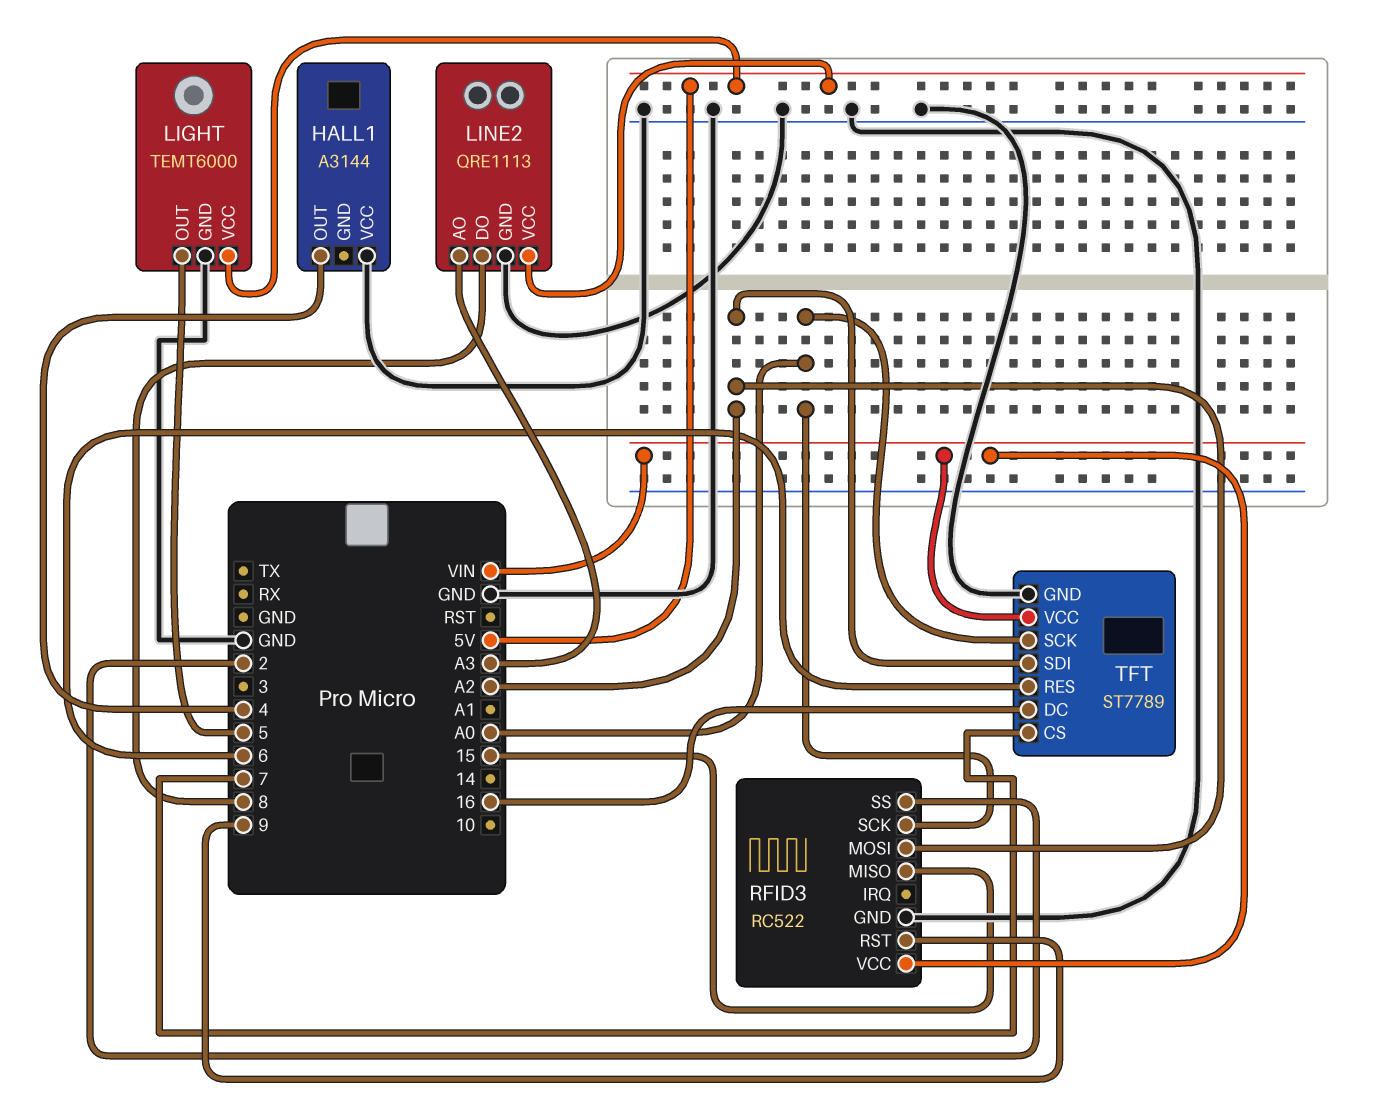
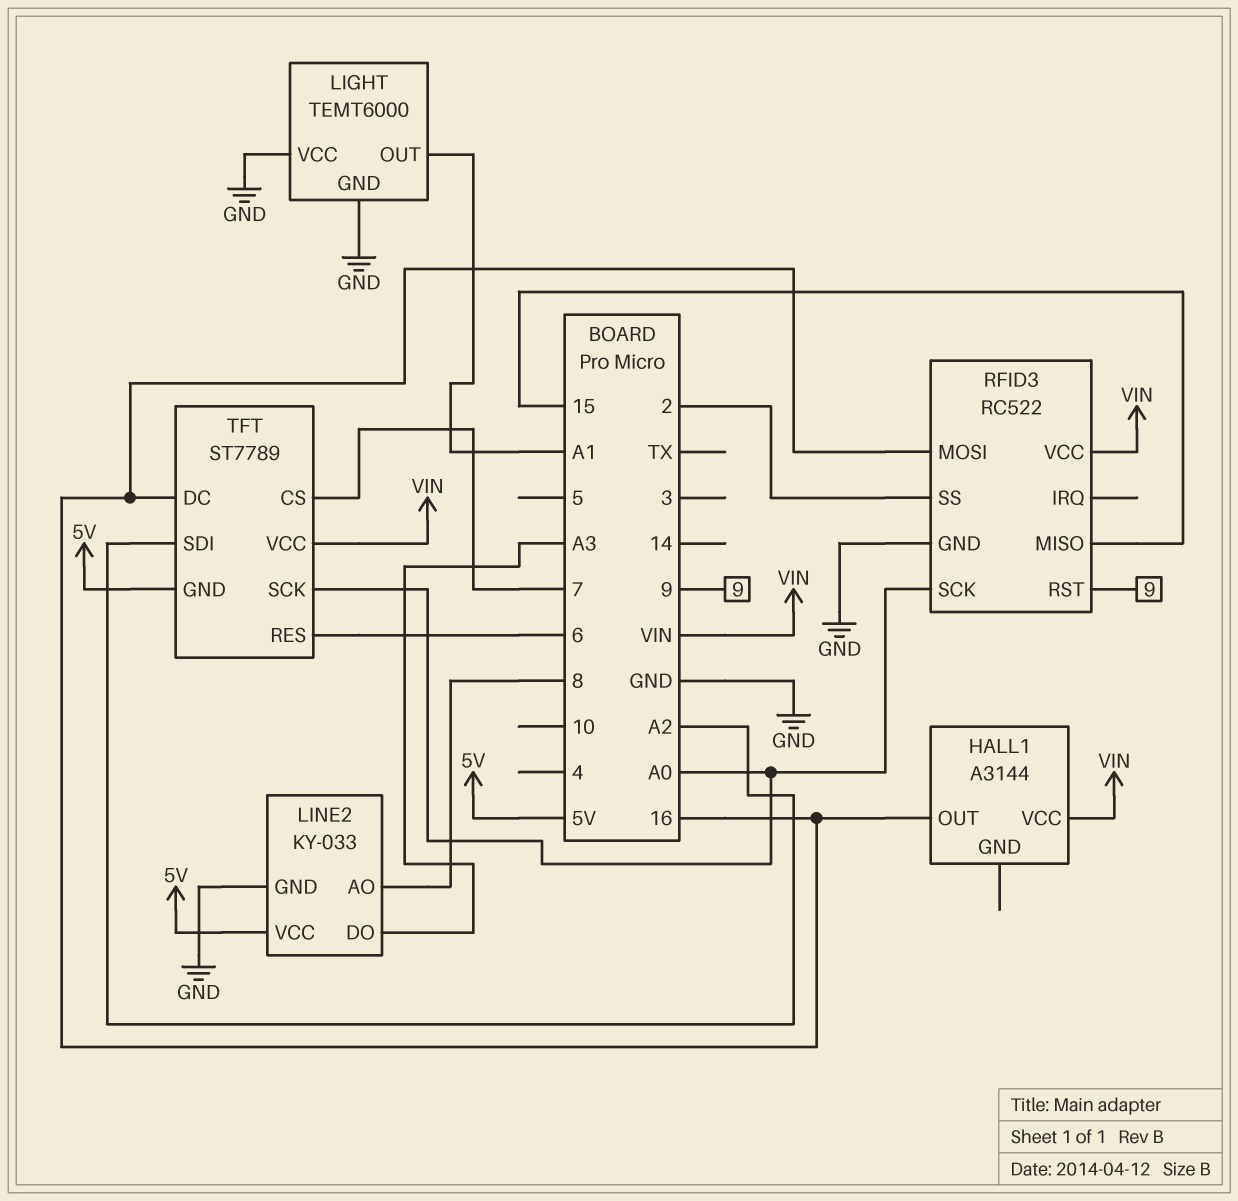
HALL1 pin OUT: 4 -> 16
HALL1 pin VCC: GND -> VIN
LIGHT pin OUT: 5 -> A1
LIGHT pin VCC: 5V -> GND
LINE2: QRE1113 -> KY-033
LINE2 pin AO: A3 -> 8
LINE2 pin DO: 8 -> A3
RFID3 pin MOSI: A2 -> 16
TFT pin GND: GND -> 5V

